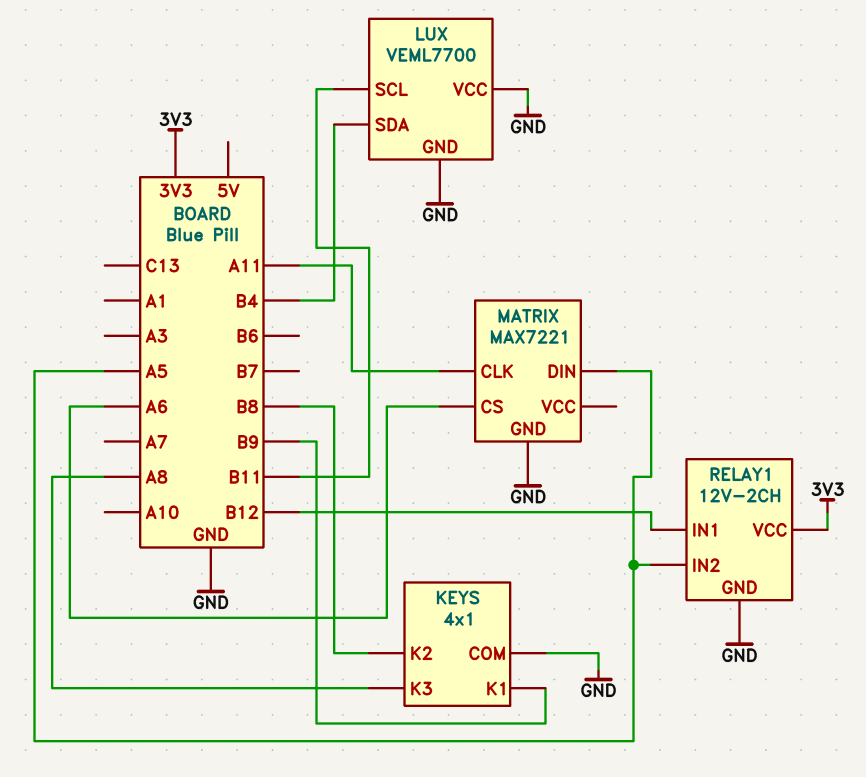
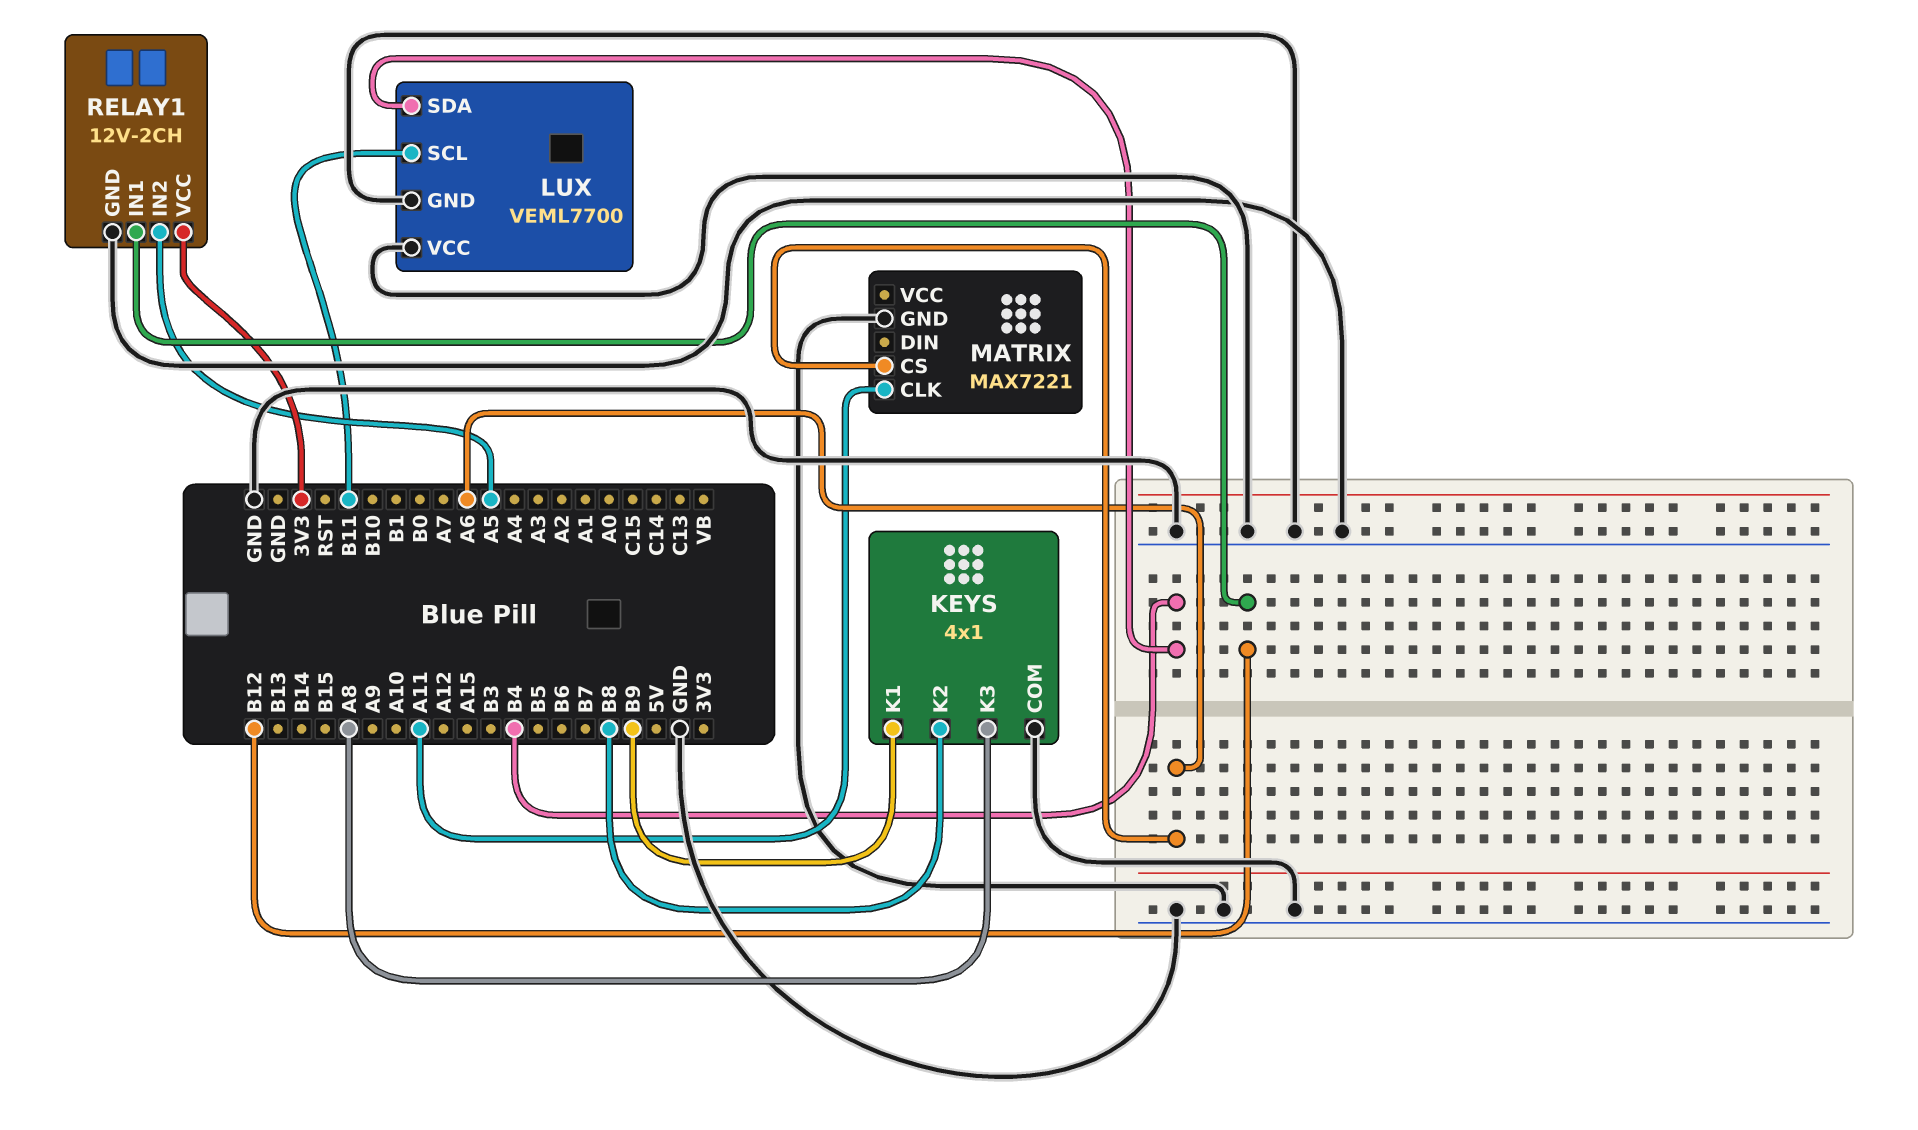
MATRIX pin DIN: A5 -> none

